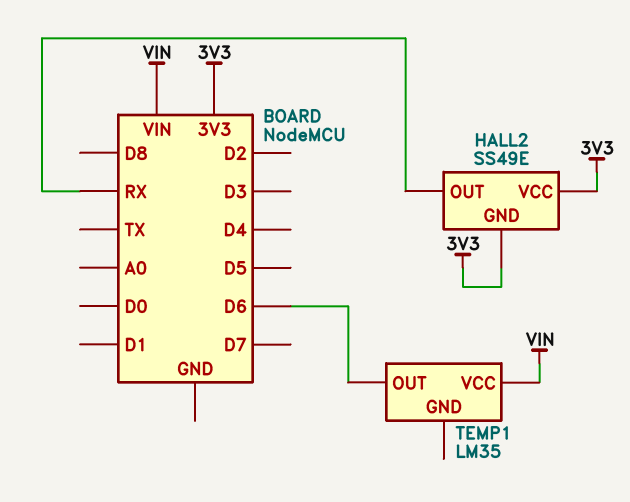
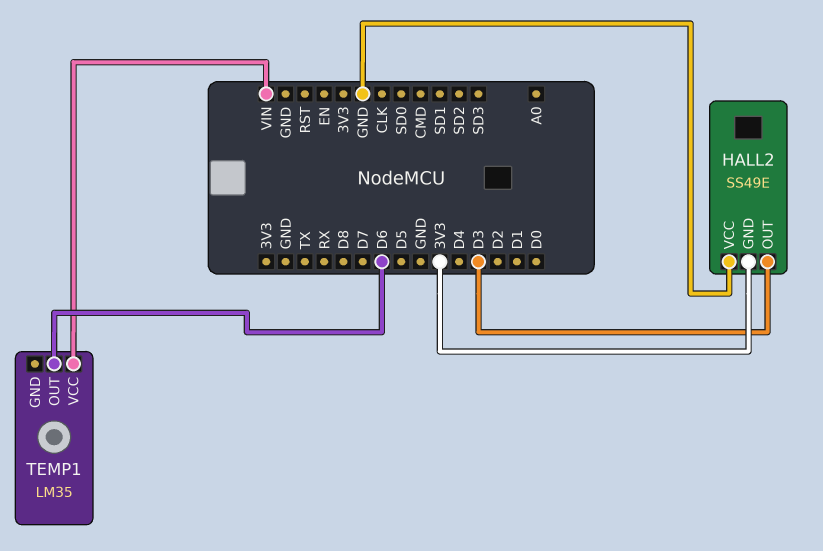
HALL2 pin OUT: RX -> D3
HALL2 pin VCC: 3V3 -> GND

